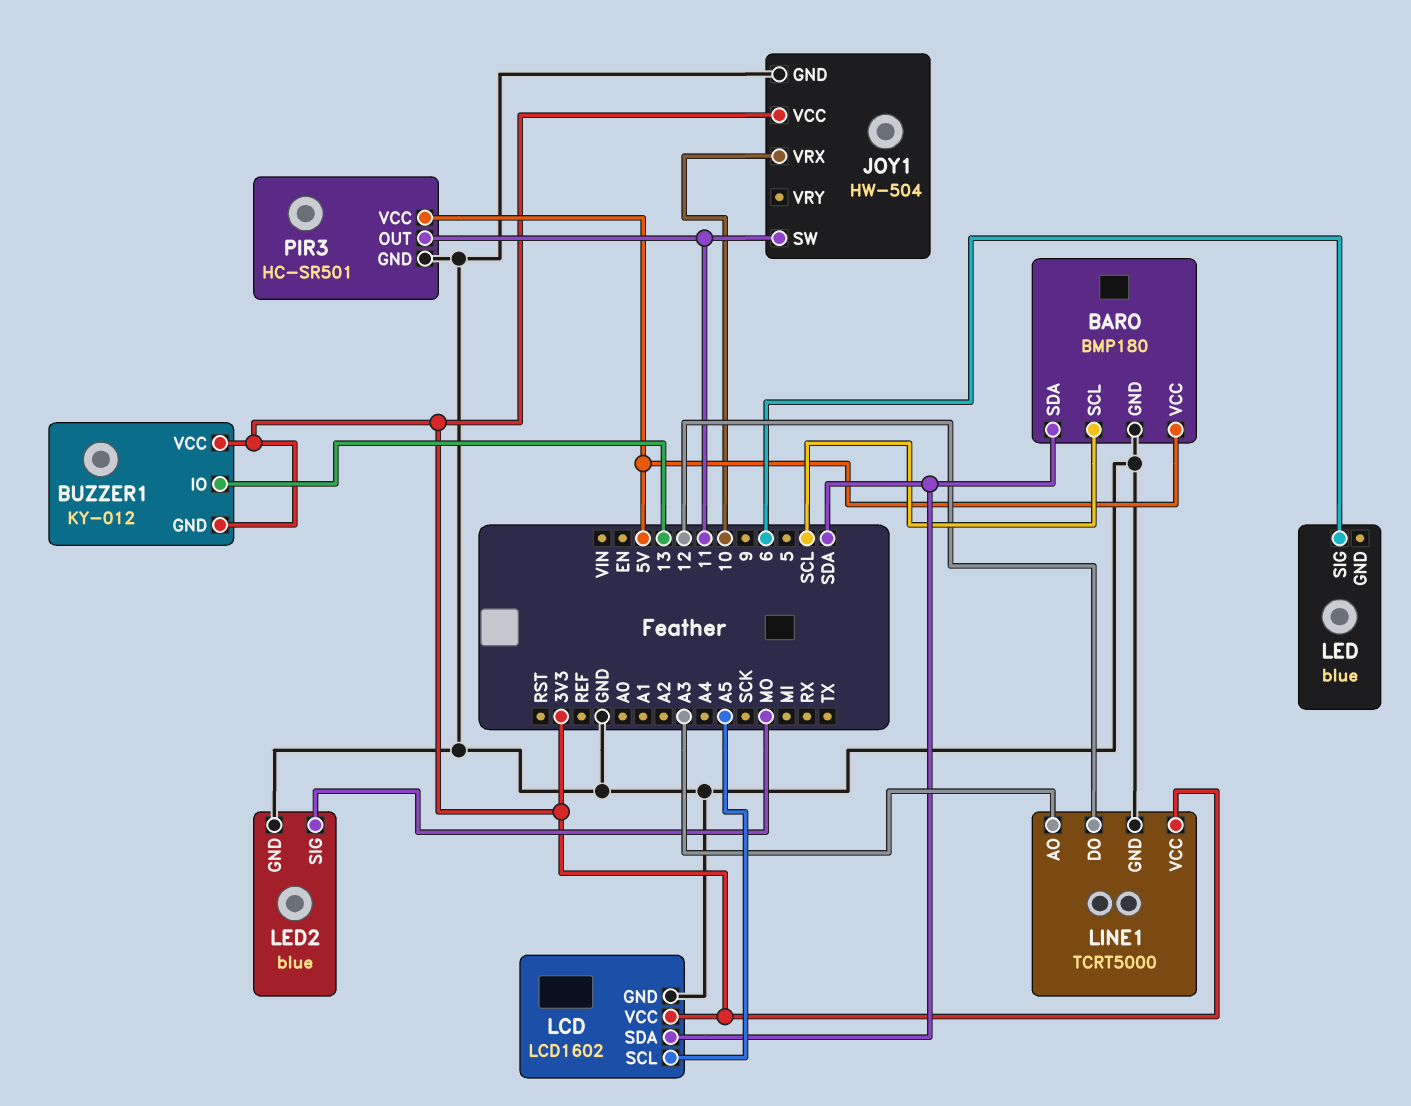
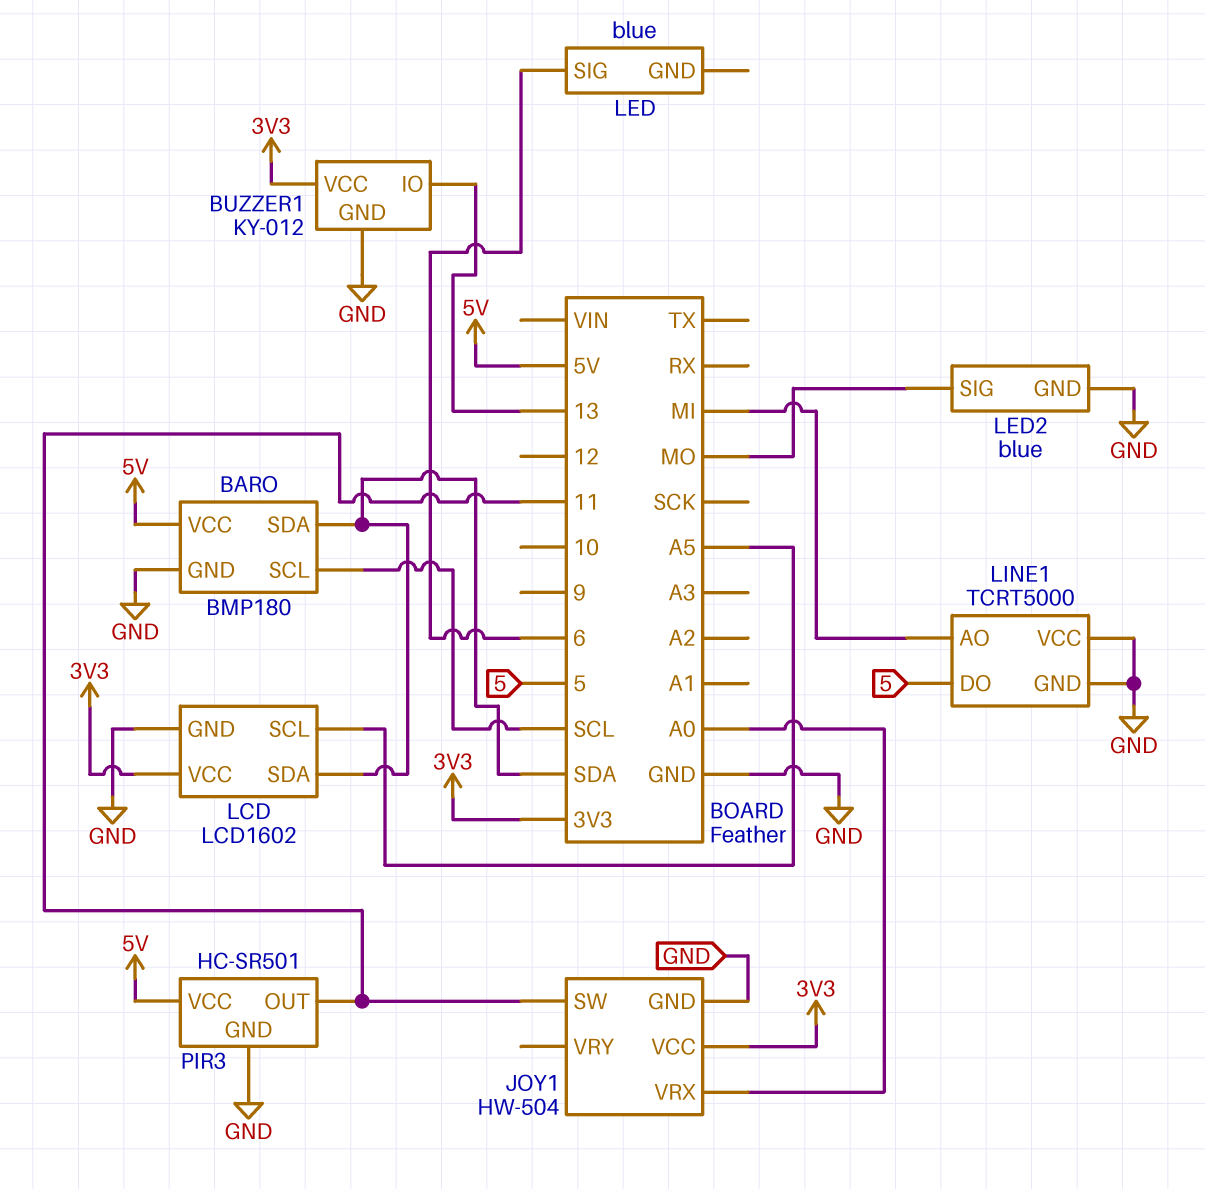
BUZZER1 pin GND: 3V3 -> GND
JOY1 pin VRX: 10 -> A0
LINE1 pin AO: A3 -> MI
LINE1 pin DO: 12 -> 5
LINE1 pin VCC: 3V3 -> GND

